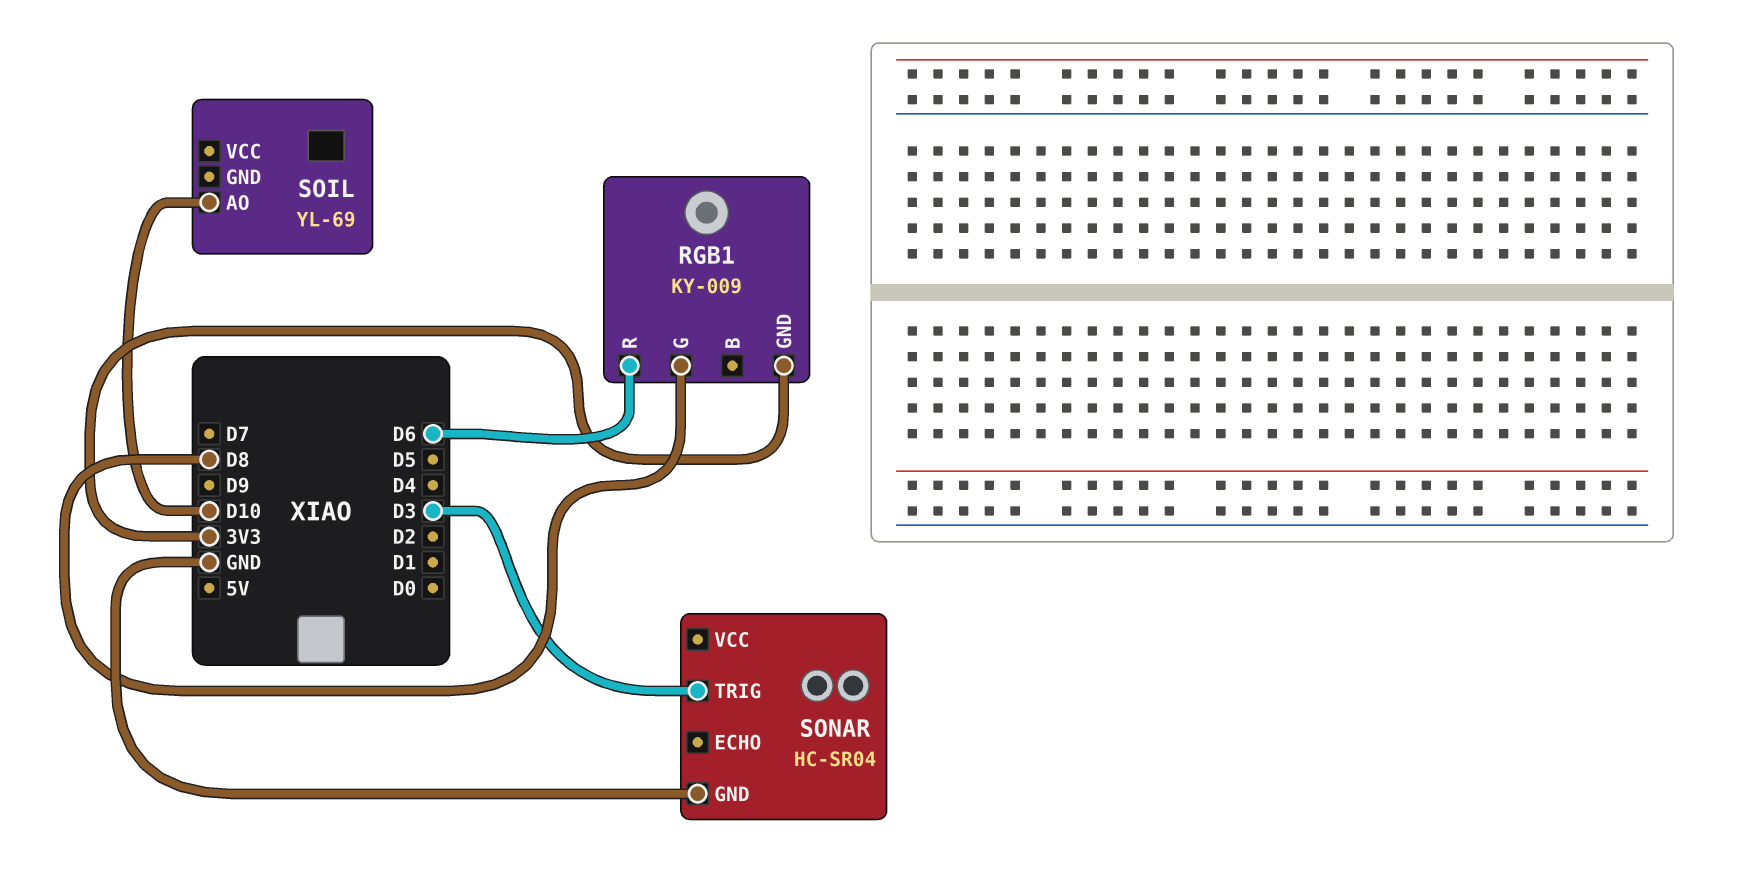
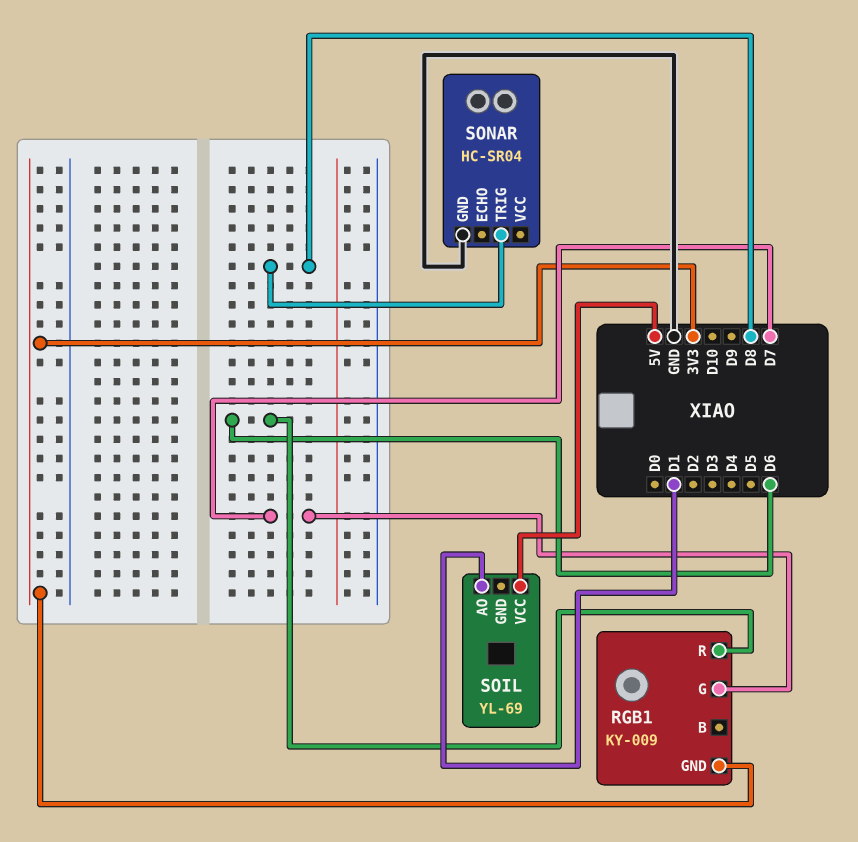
RGB1 pin G: D8 -> D7
SOIL pin AO: D10 -> D1
SOIL pin VCC: none -> 5V
SONAR pin TRIG: D3 -> D8

